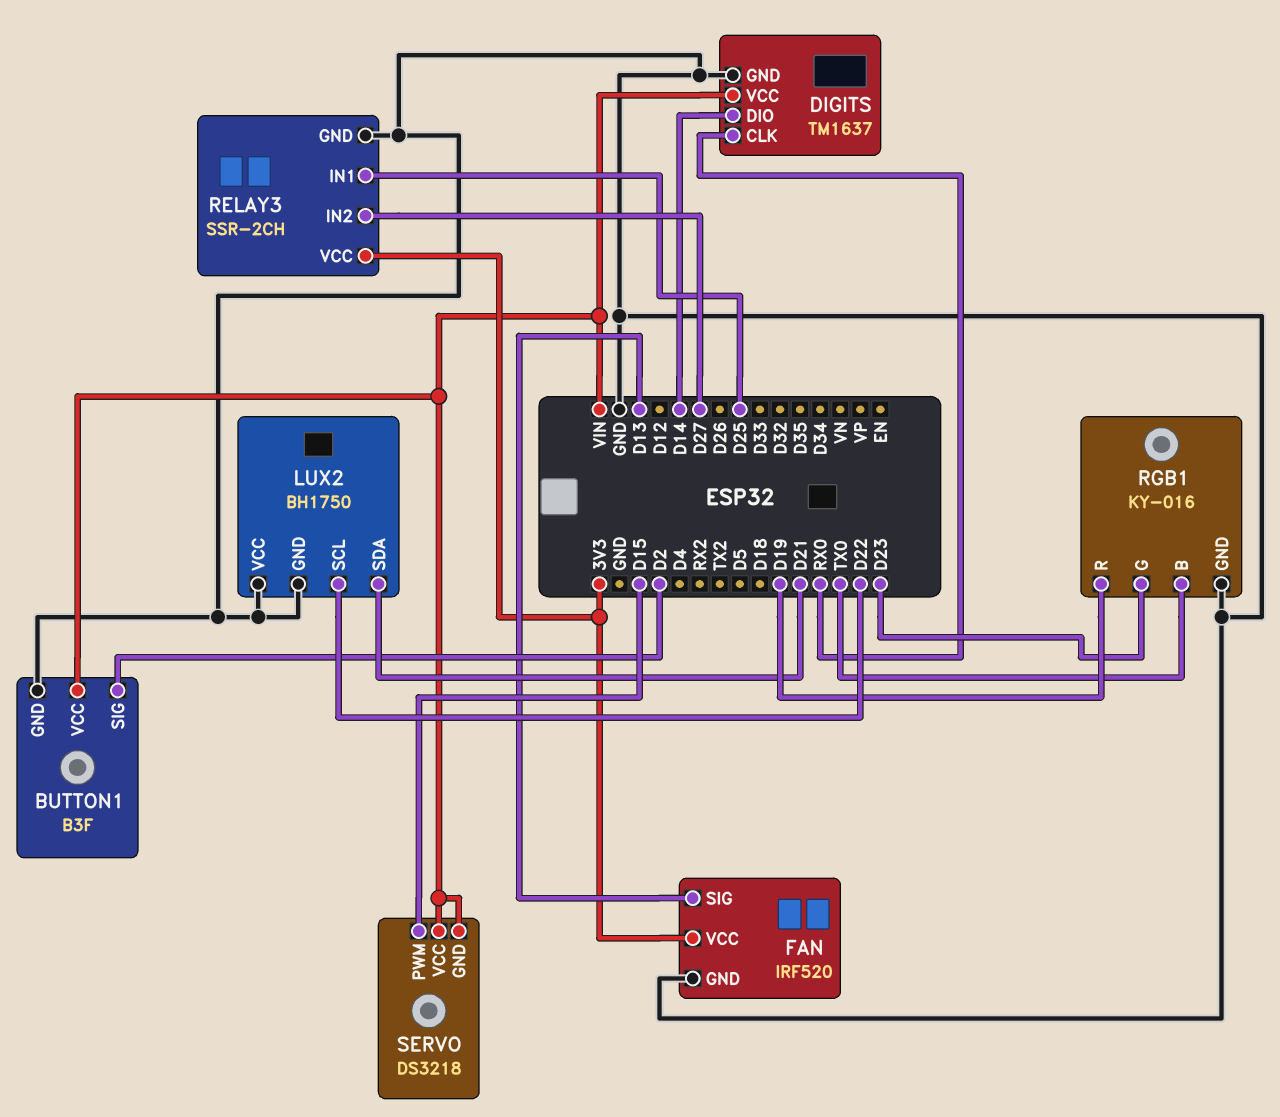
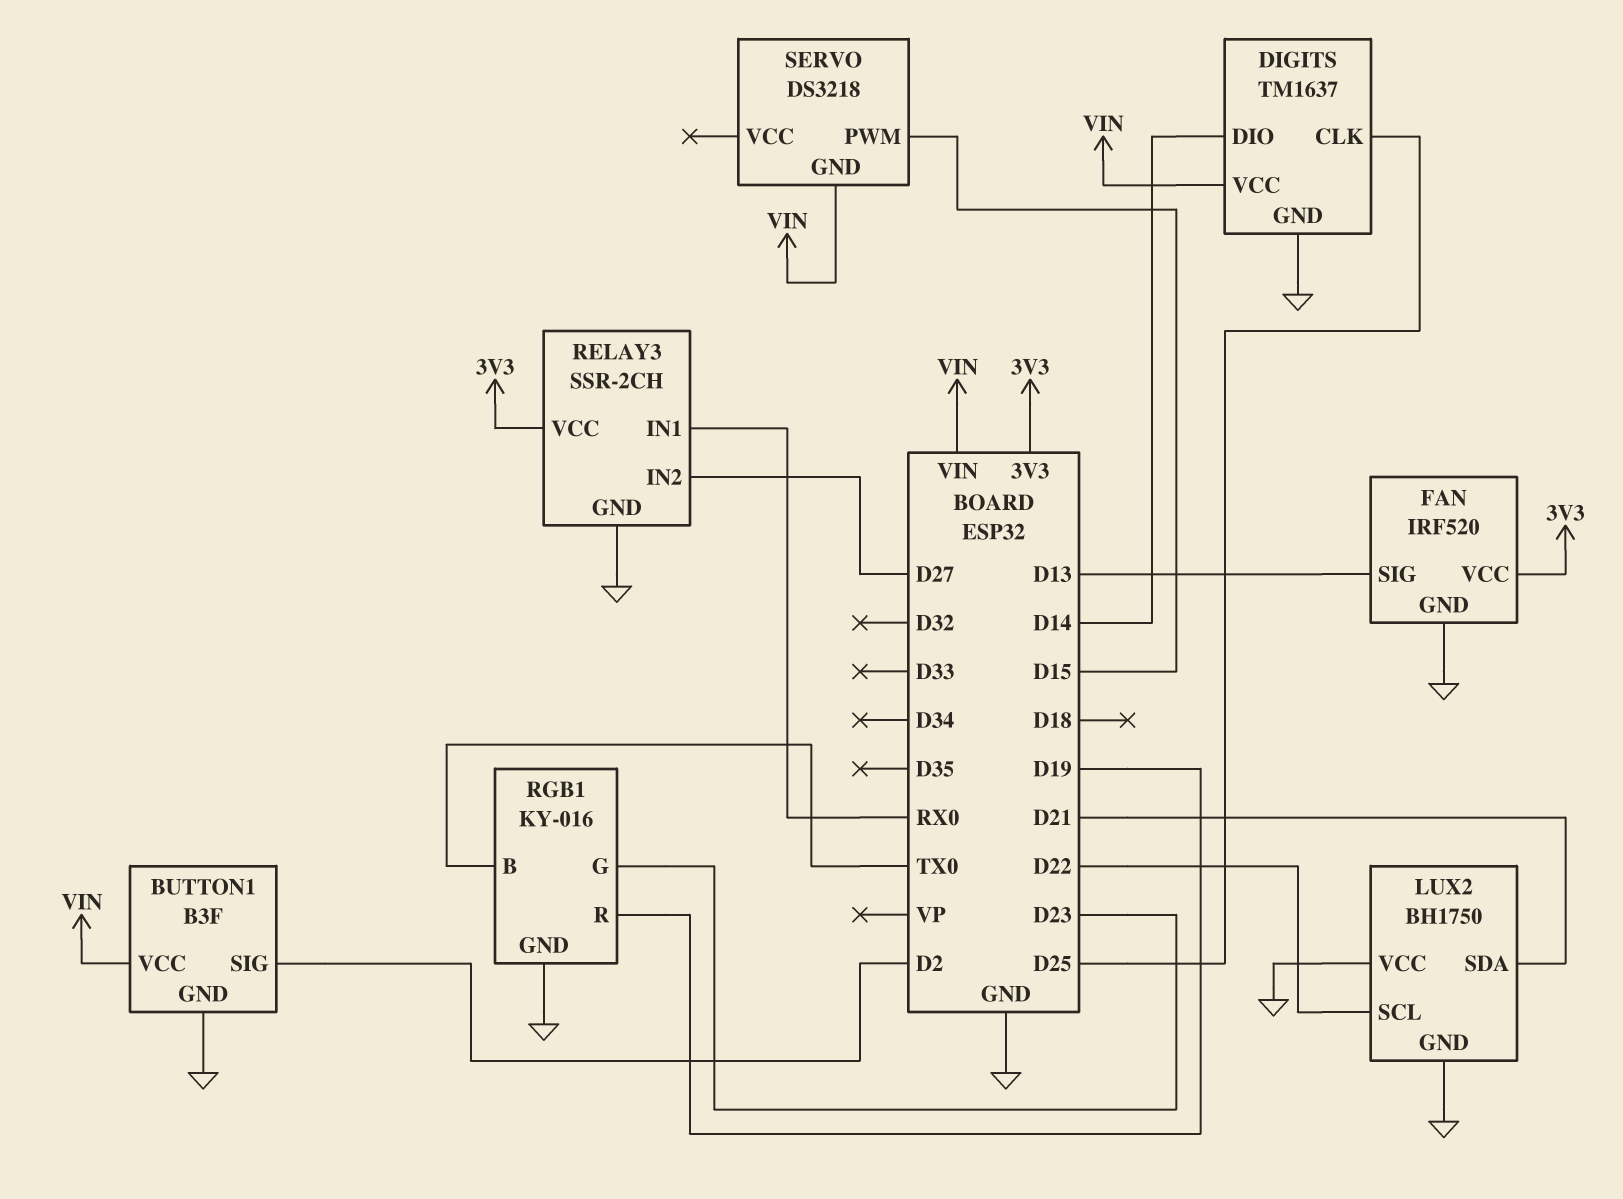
DIGITS pin CLK: RX0 -> D25
RELAY3 pin IN1: D25 -> RX0
SERVO pin VCC: VIN -> none

